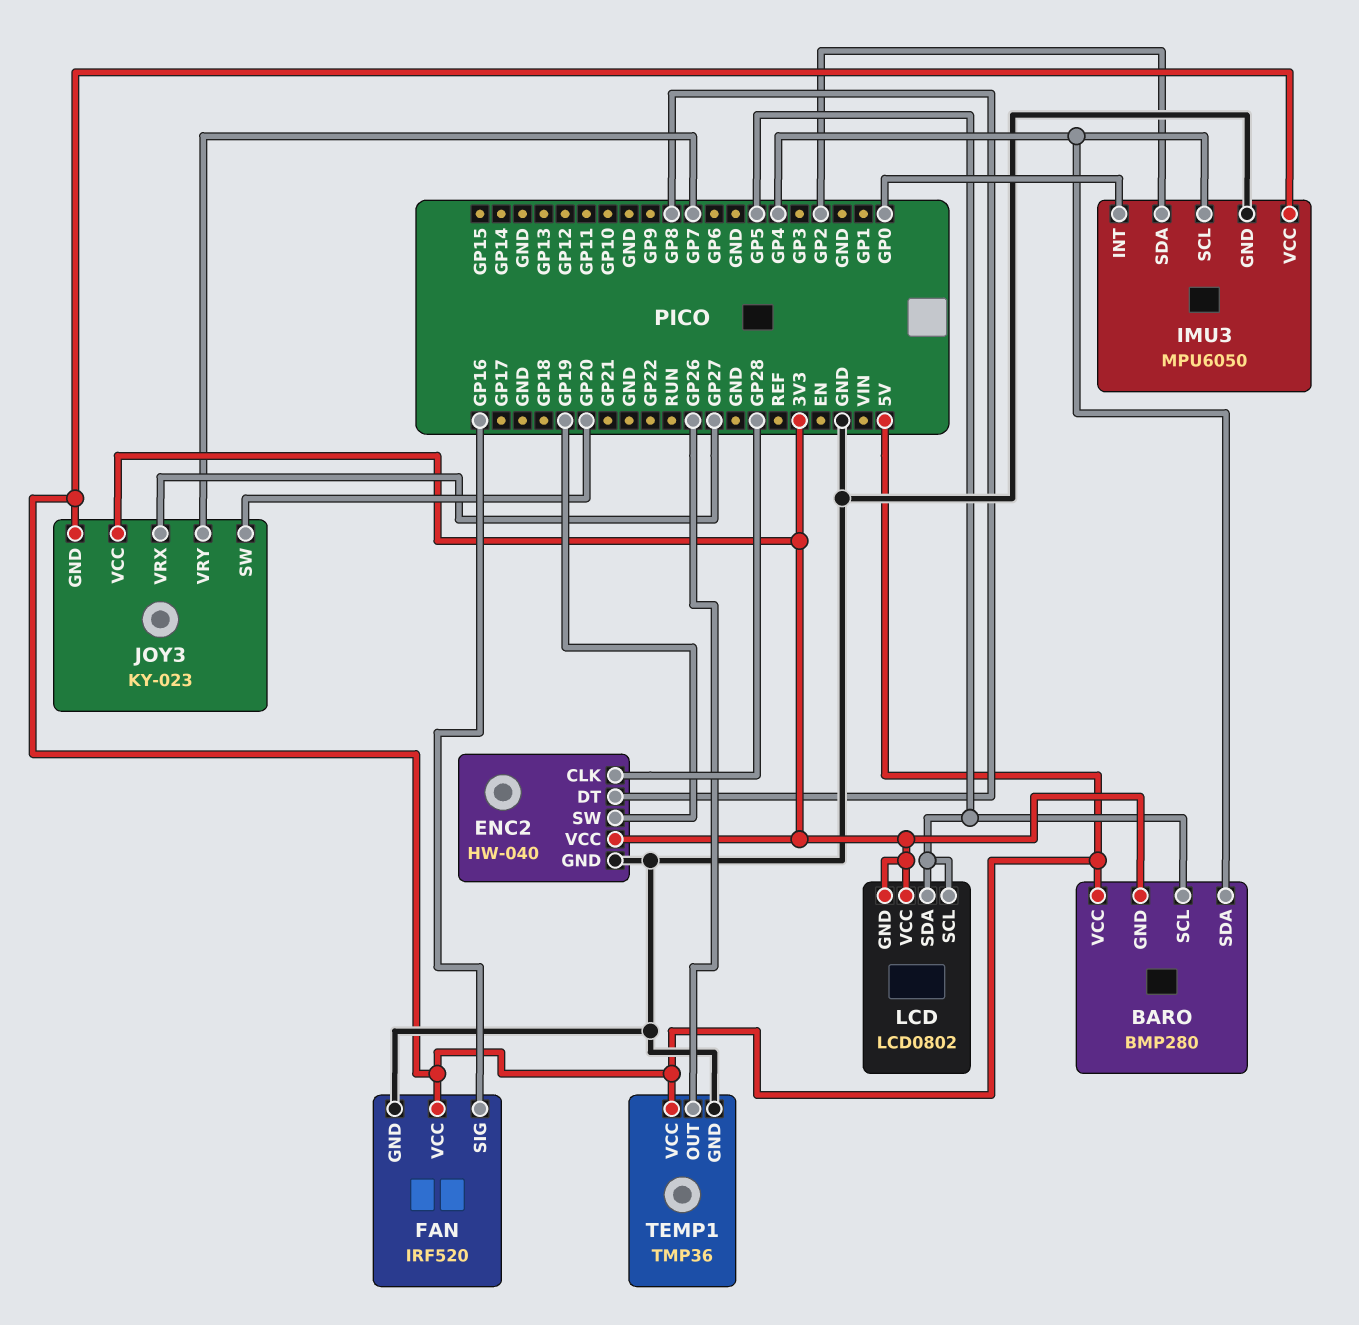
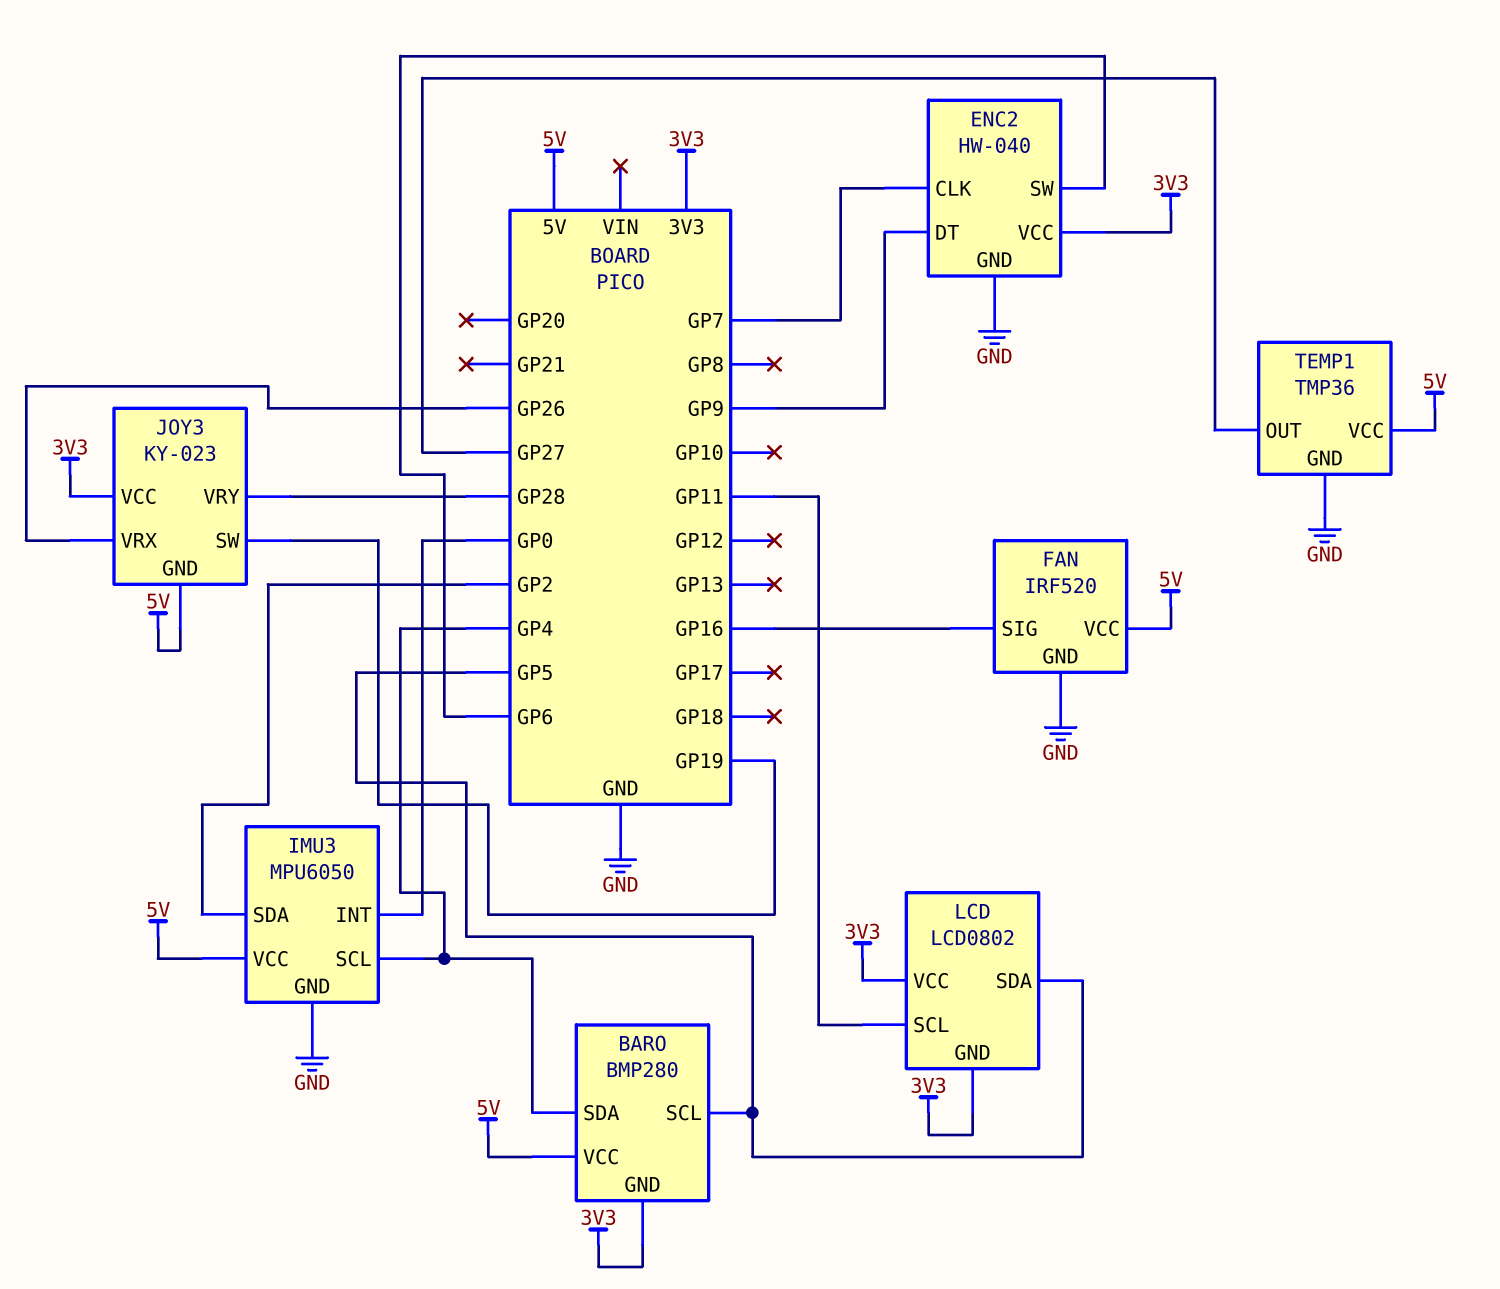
ENC2 pin CLK: GP28 -> GP7
ENC2 pin DT: GP8 -> GP9
ENC2 pin SW: GP19 -> GP6
JOY3 pin SW: GP20 -> GP19
JOY3 pin VRX: GP27 -> GP26
JOY3 pin VRY: GP7 -> GP28
LCD pin SCL: GP5 -> GP11
TEMP1 pin OUT: GP26 -> GP27

